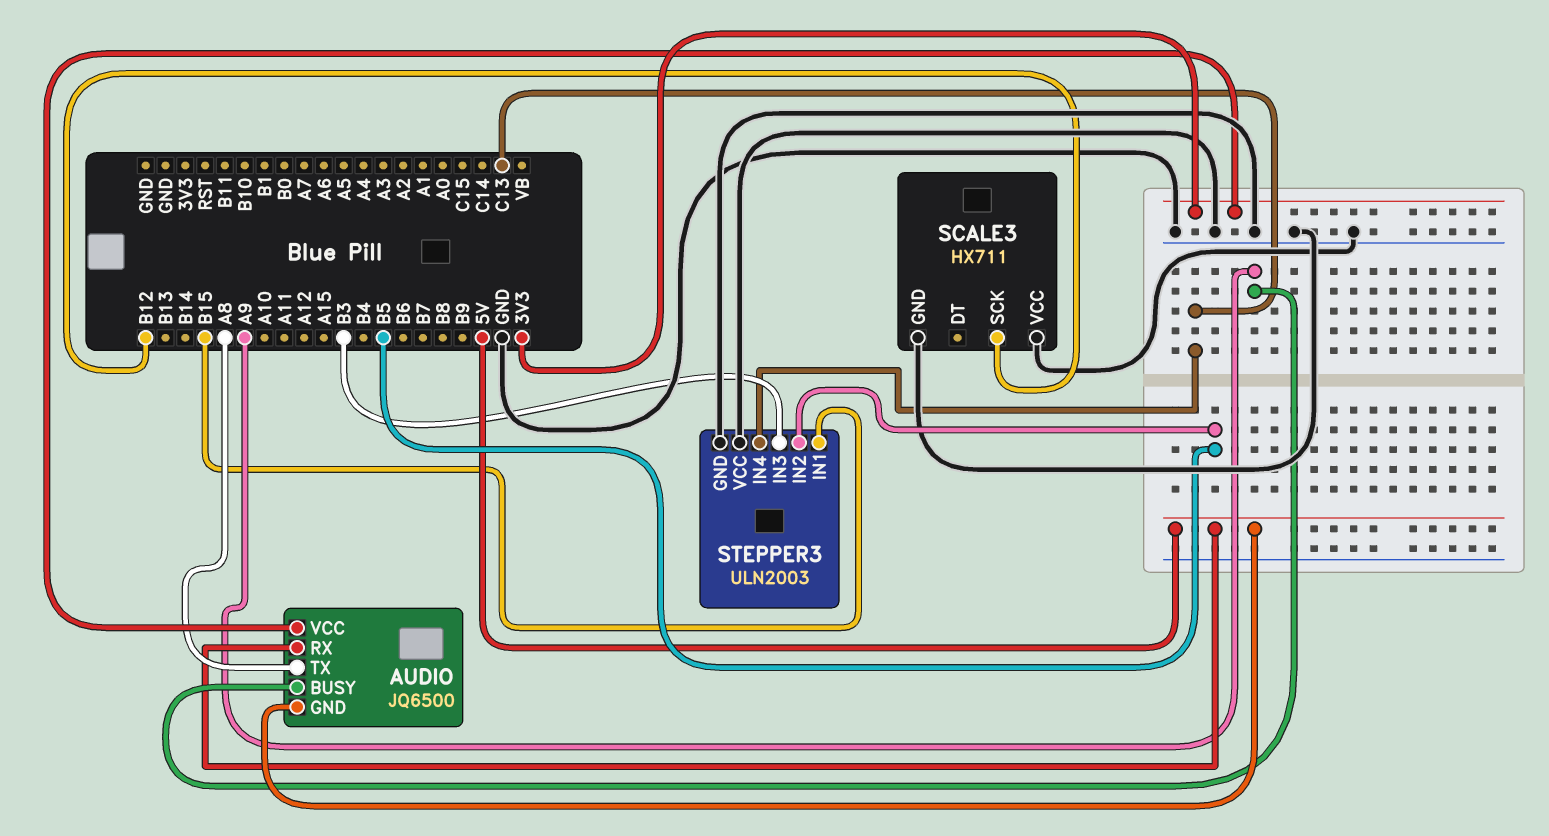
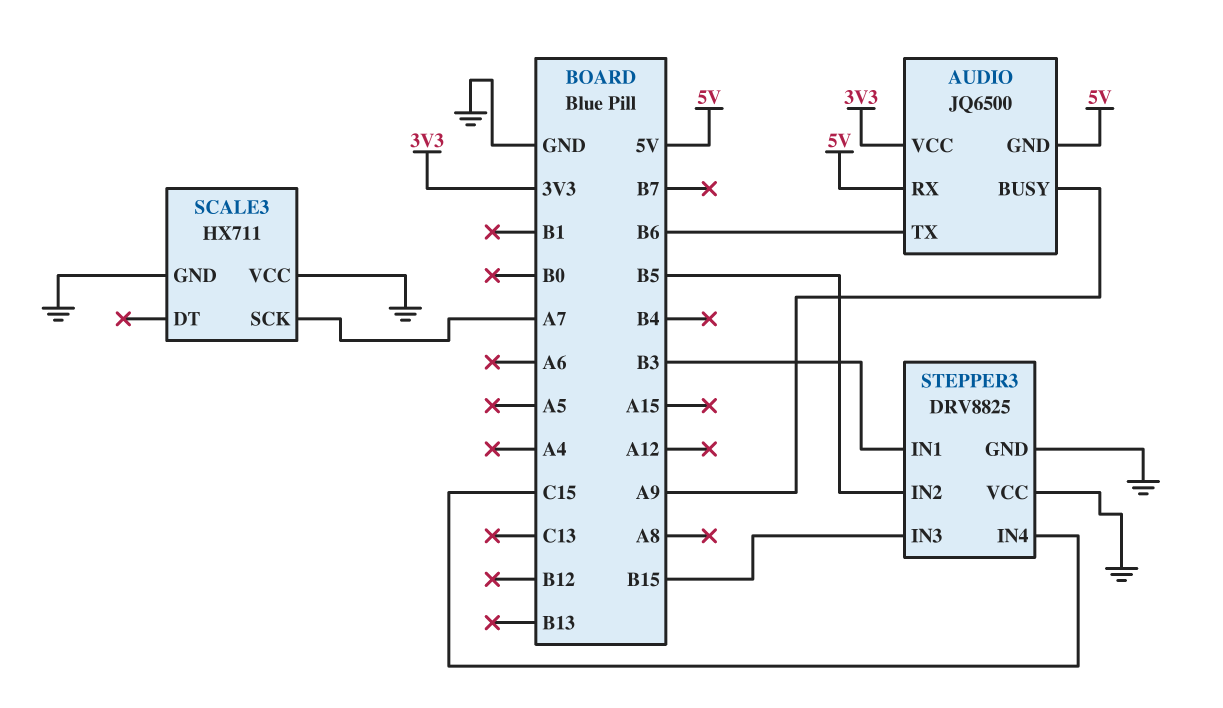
AUDIO pin TX: A8 -> B6
SCALE3 pin SCK: B12 -> A7
STEPPER3: ULN2003 -> DRV8825
STEPPER3 pin IN1: B15 -> B3
STEPPER3 pin IN3: B3 -> B15
STEPPER3 pin IN4: C13 -> C15

